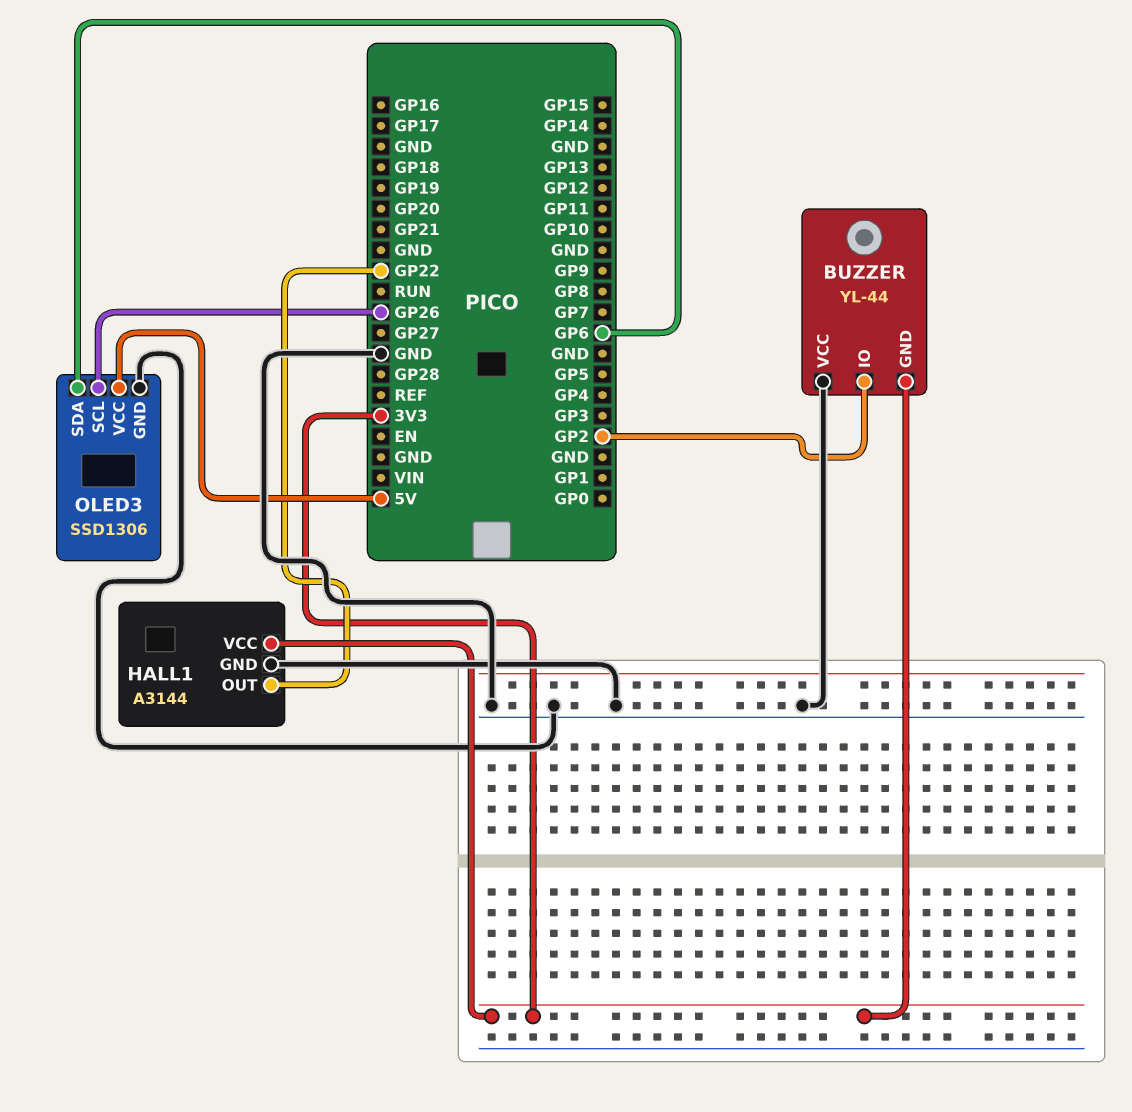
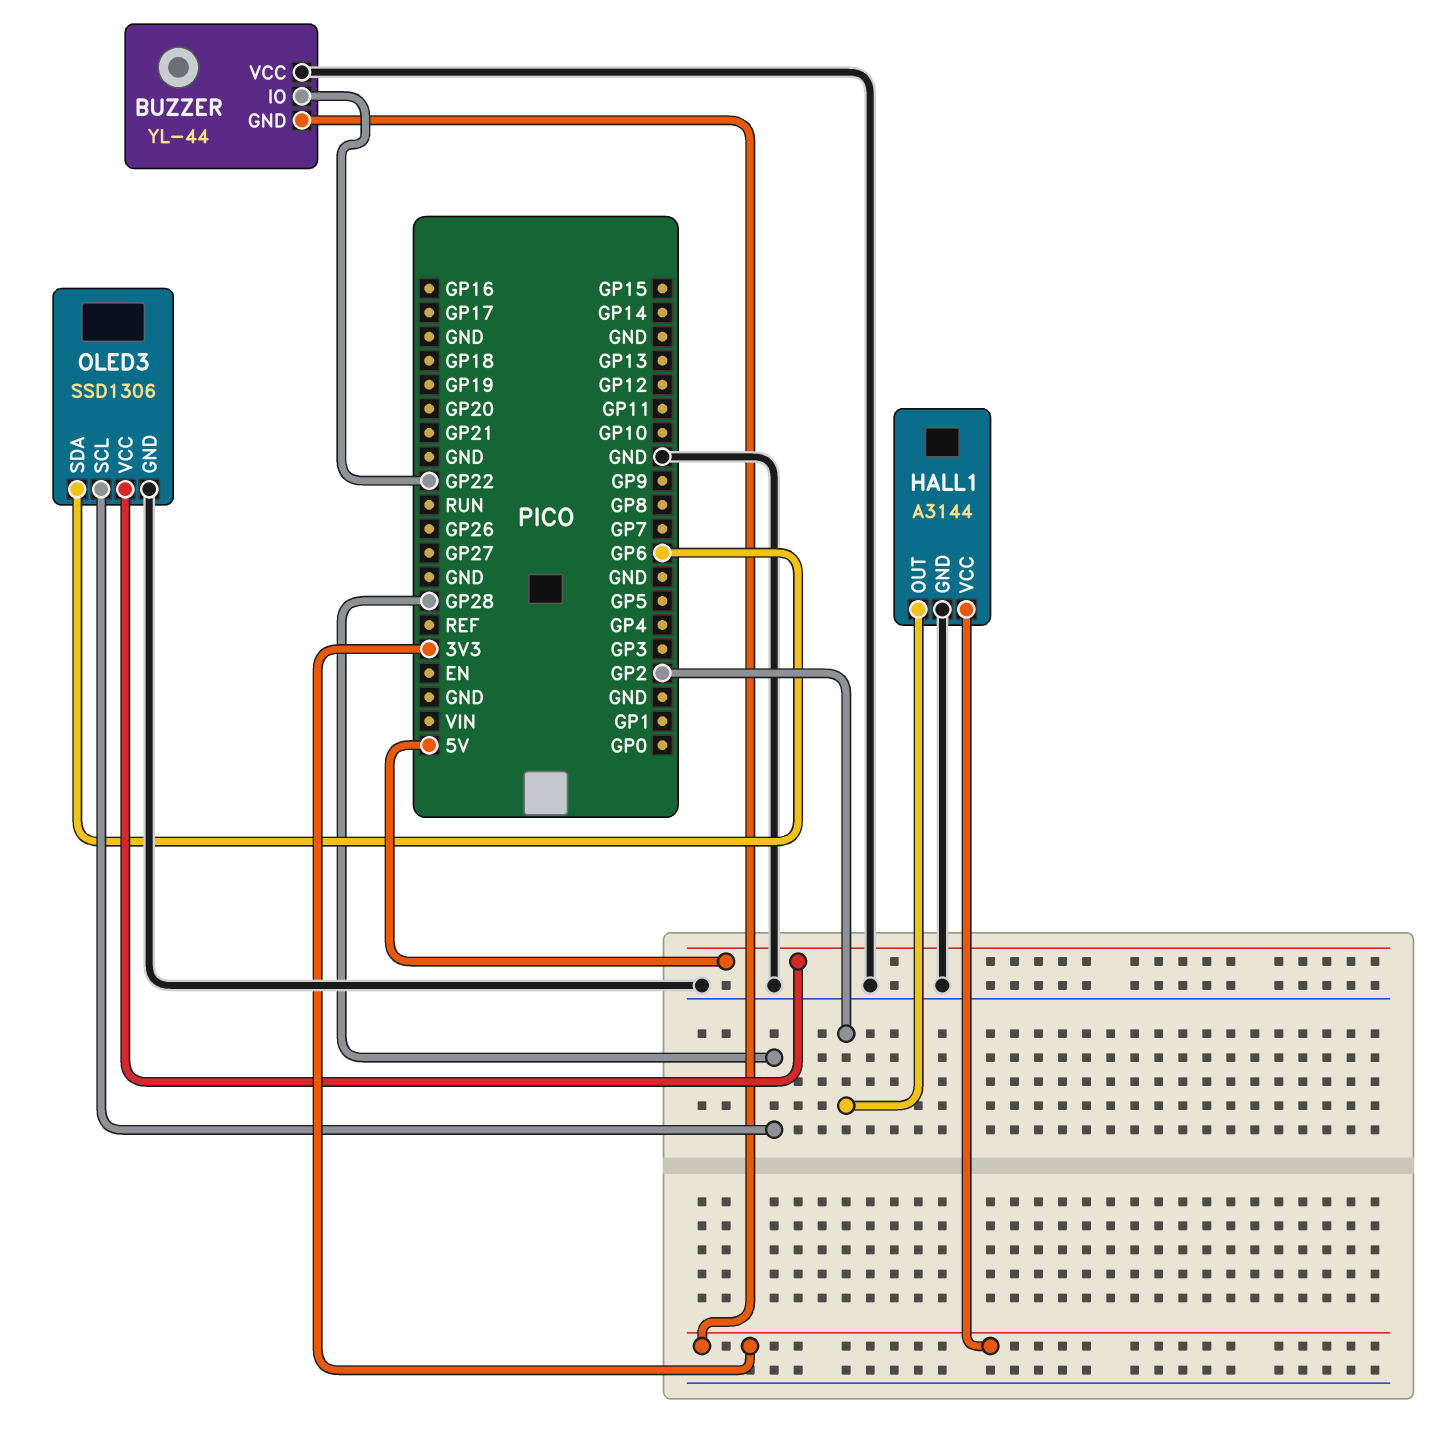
BUZZER pin IO: GP2 -> GP22
HALL1 pin OUT: GP22 -> GP2
OLED3 pin SCL: GP26 -> GP28

